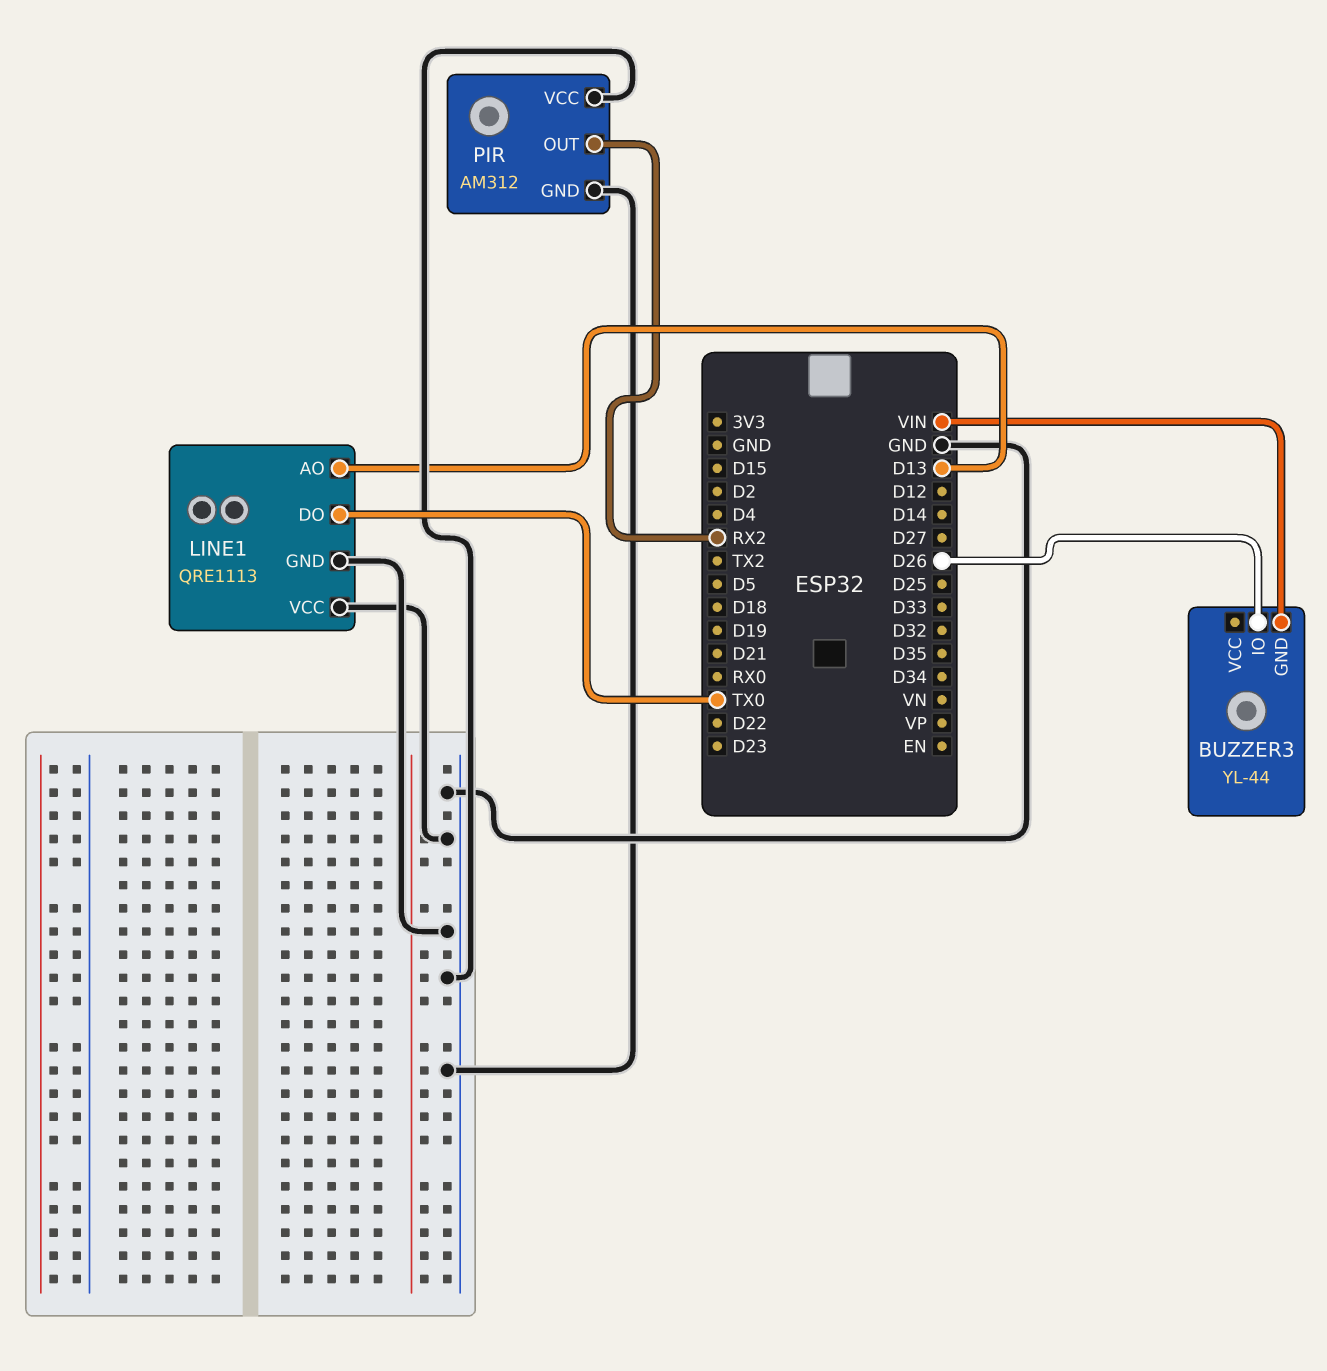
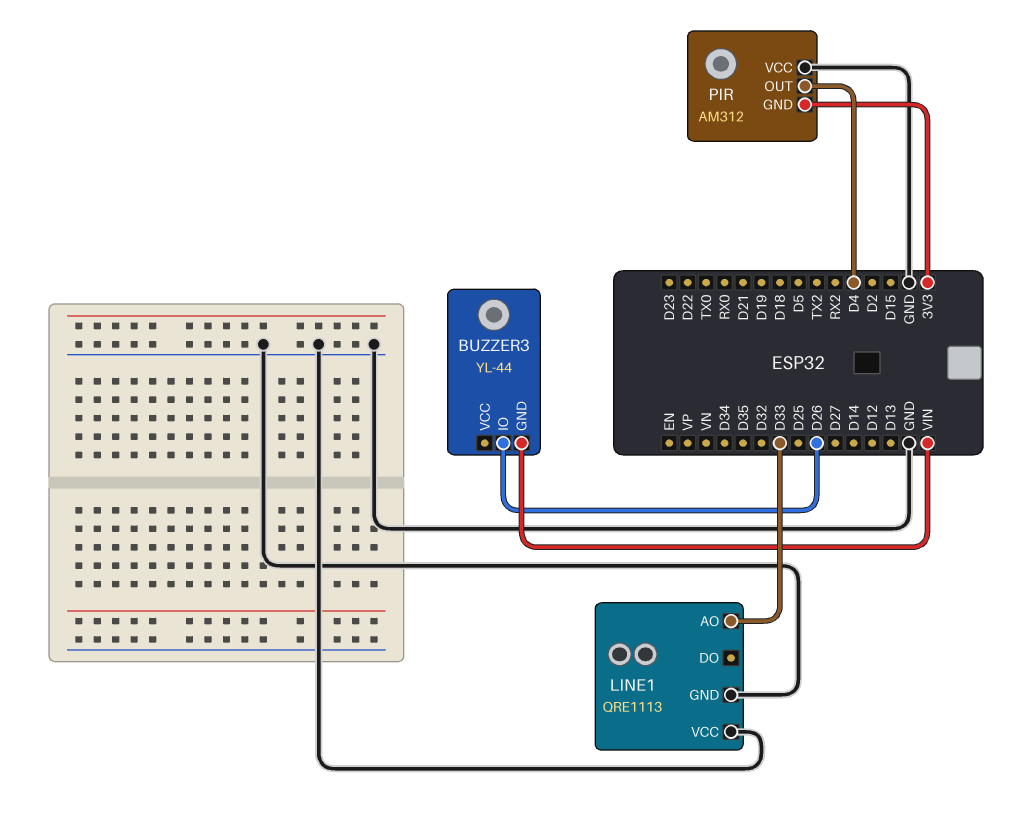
LINE1 pin AO: D13 -> D33
LINE1 pin DO: TX0 -> none
PIR pin GND: GND -> 3V3
PIR pin OUT: RX2 -> D4

